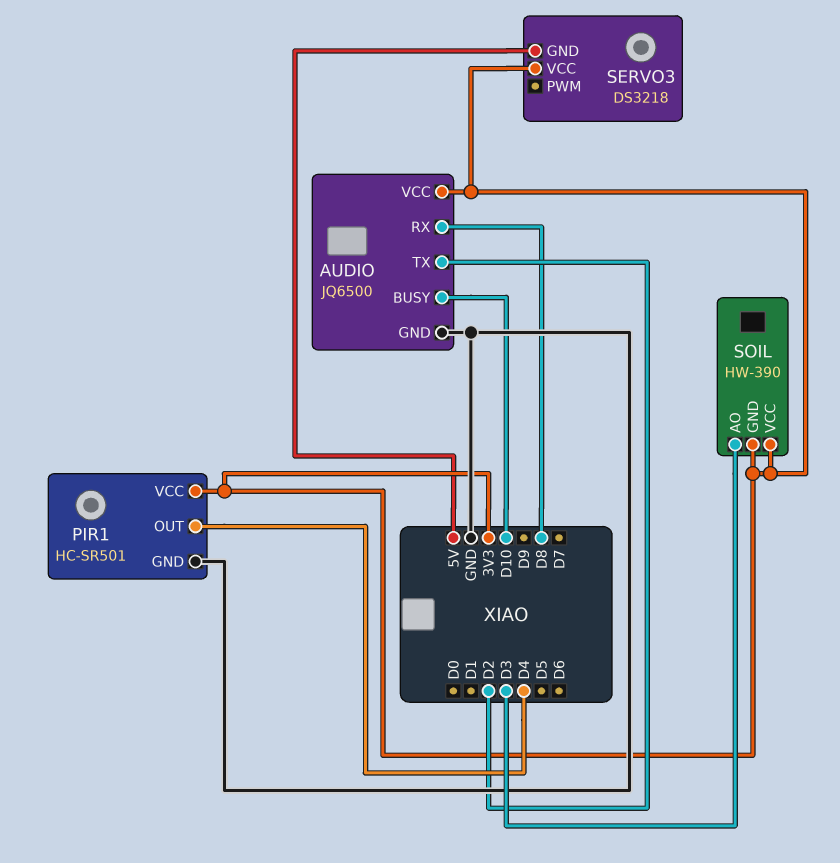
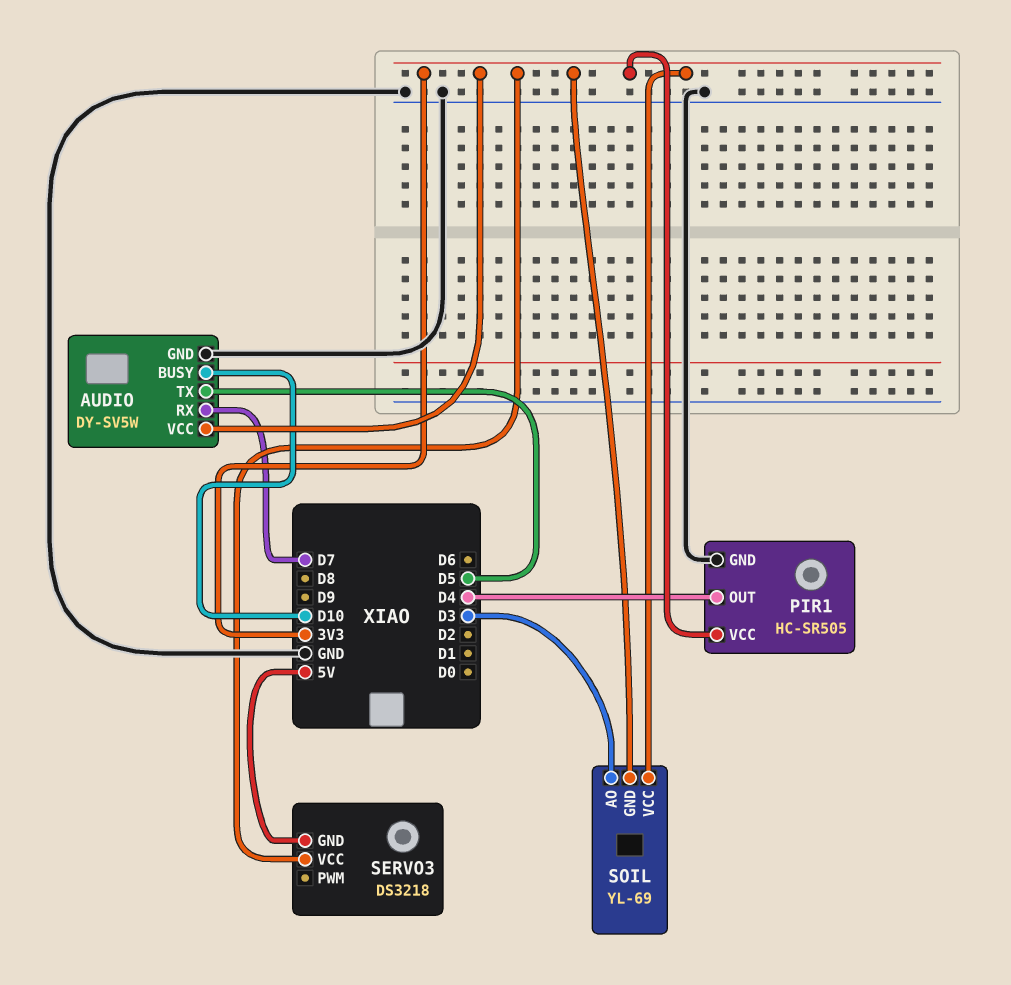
AUDIO: JQ6500 -> DY-SV5W
AUDIO pin RX: D8 -> D7
AUDIO pin TX: D2 -> D5
PIR1: HC-SR501 -> HC-SR505
SOIL: HW-390 -> YL-69

